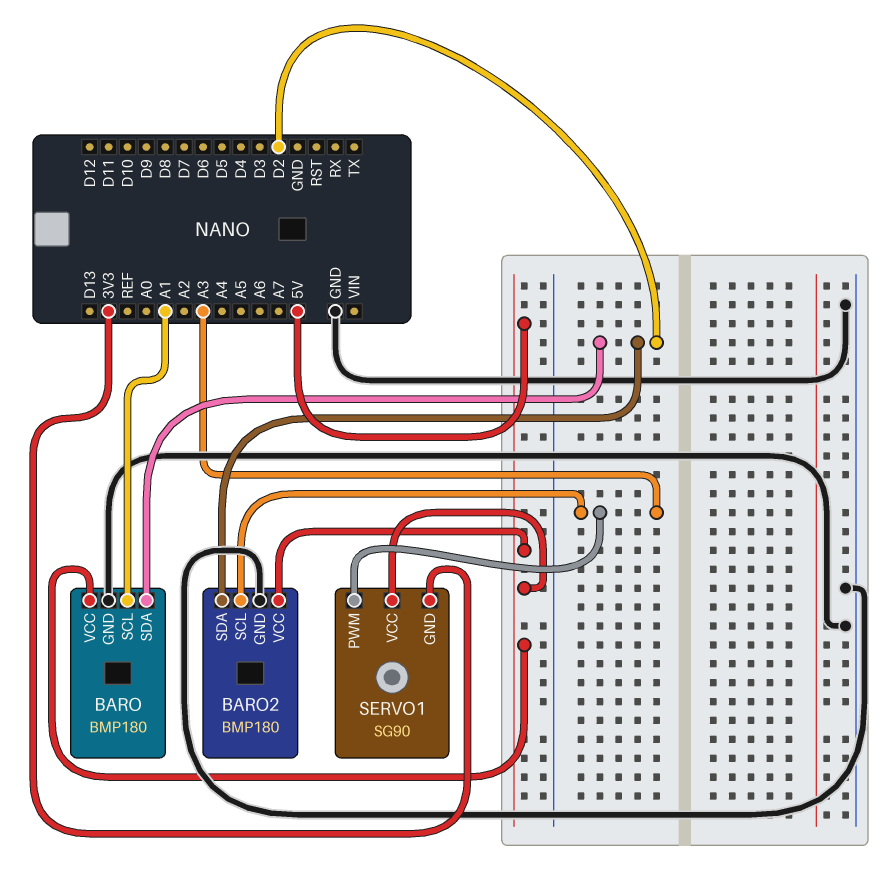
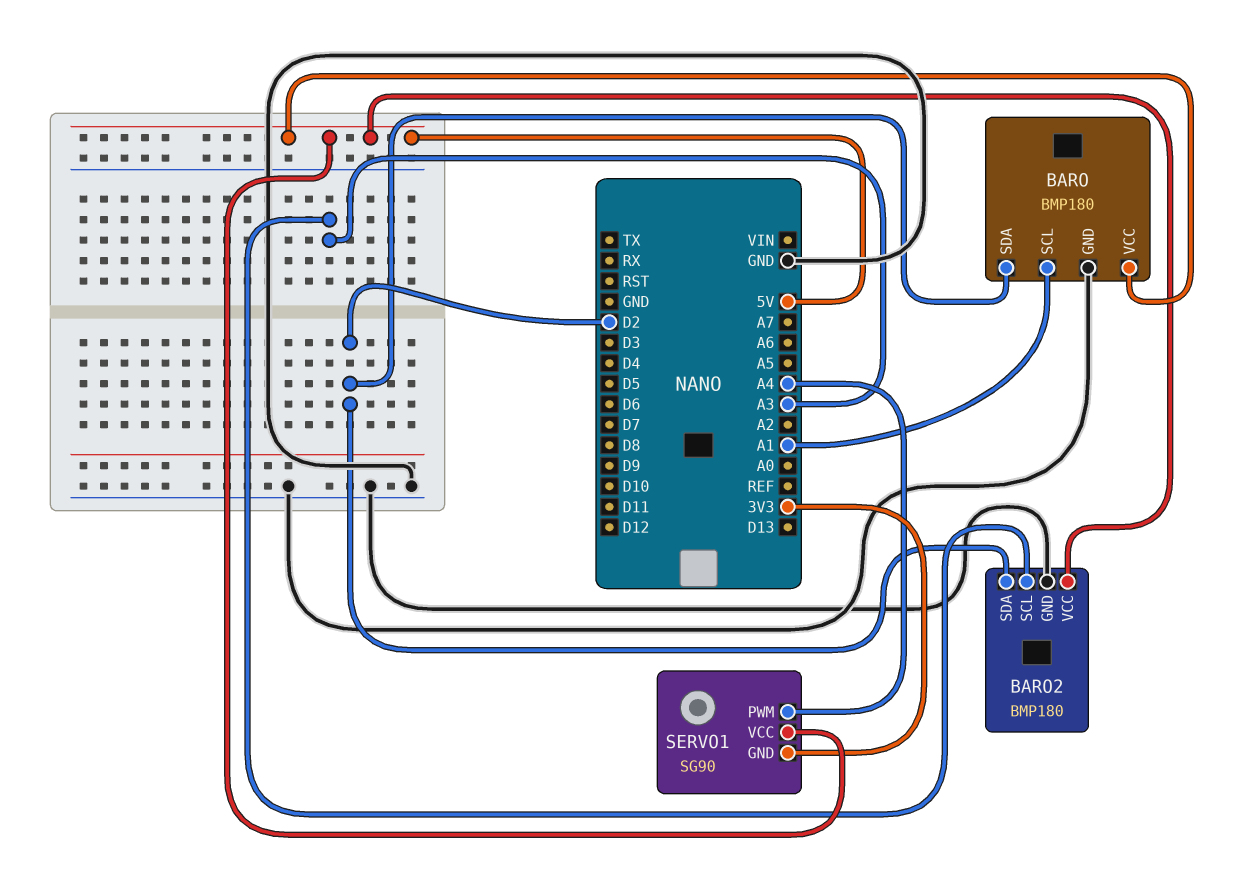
SERVO1 pin PWM: A3 -> A4

